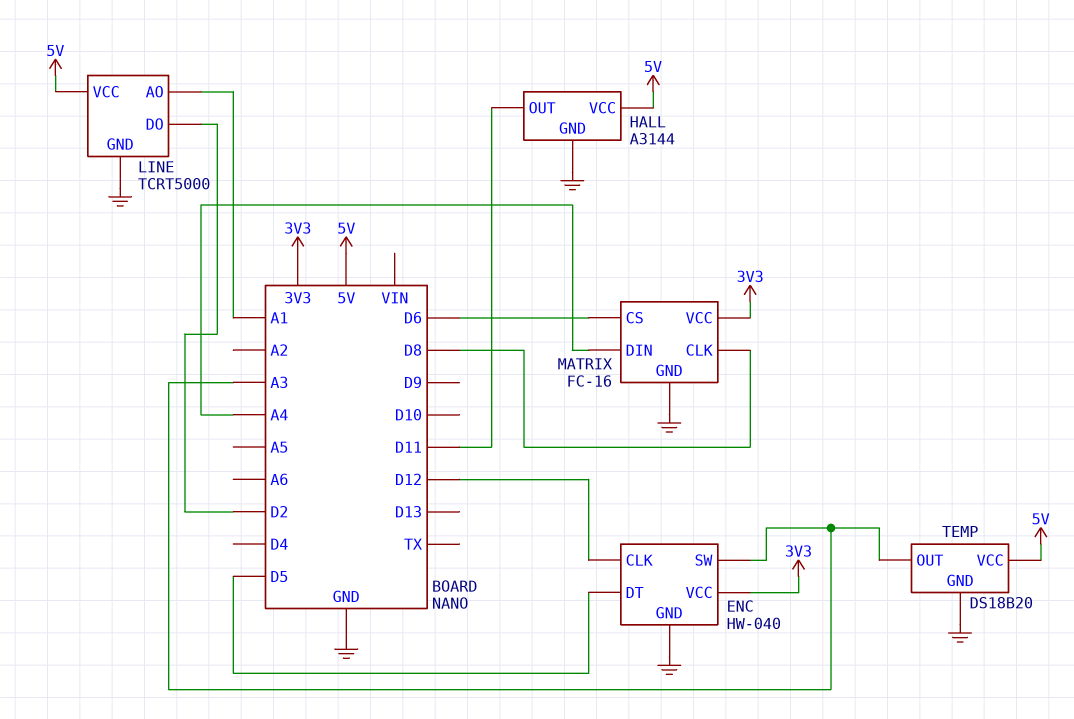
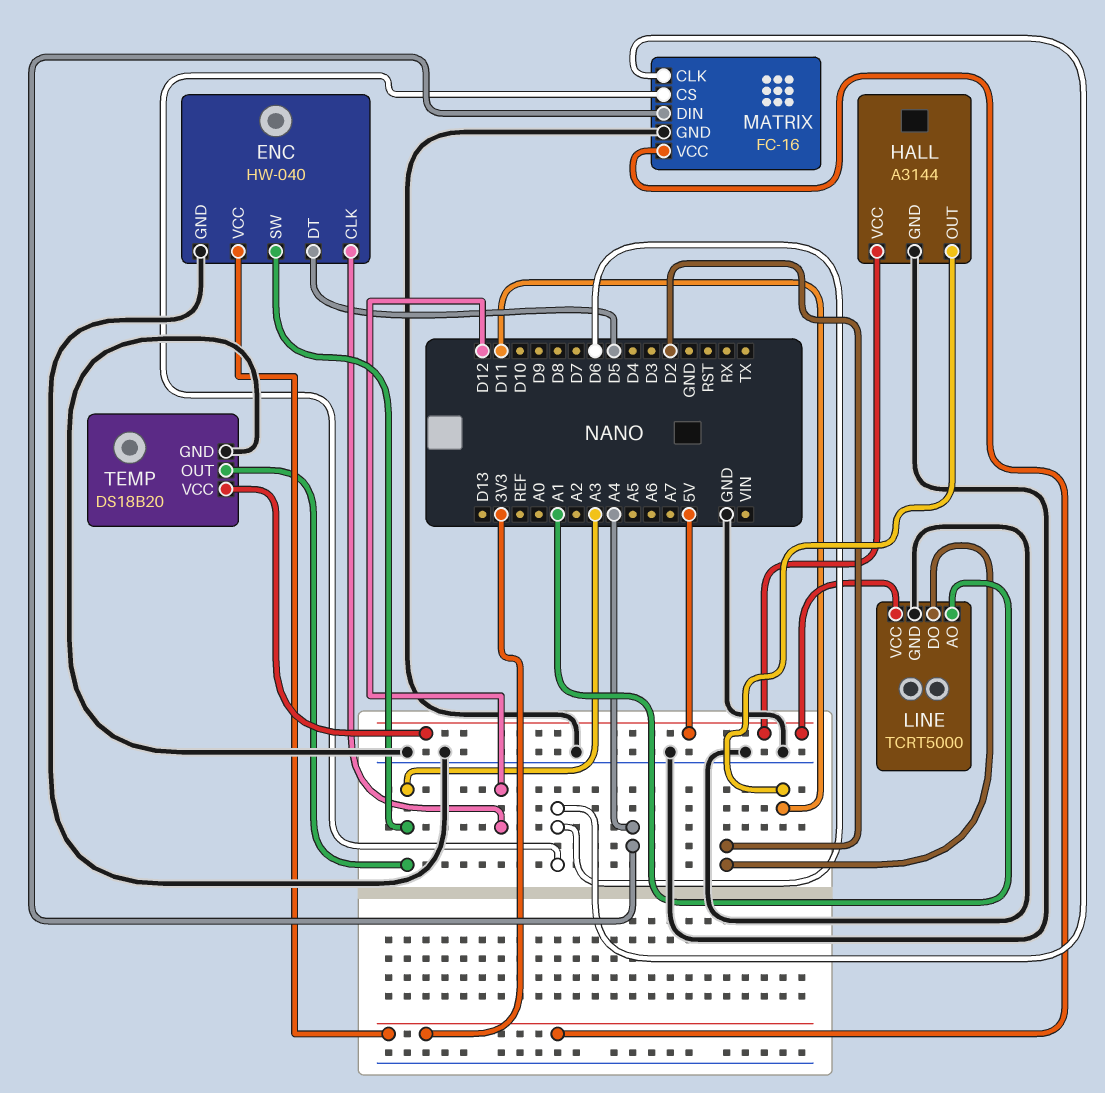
MATRIX pin CLK: D8 -> D6

